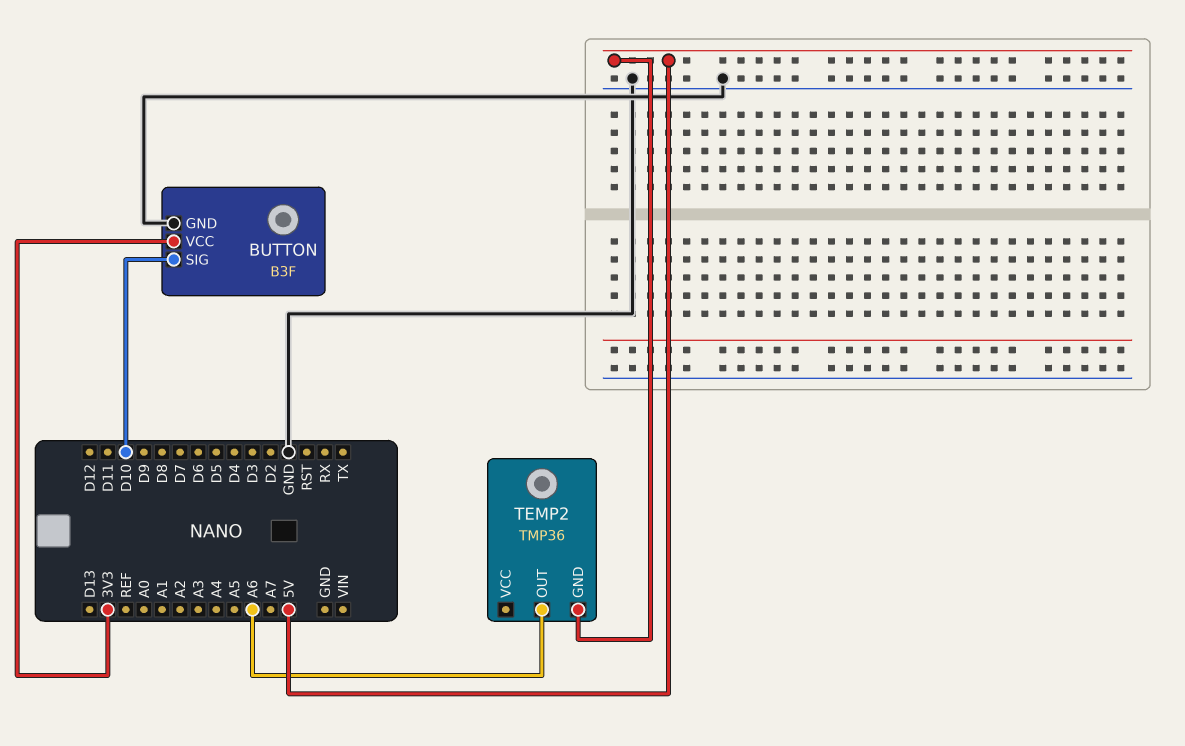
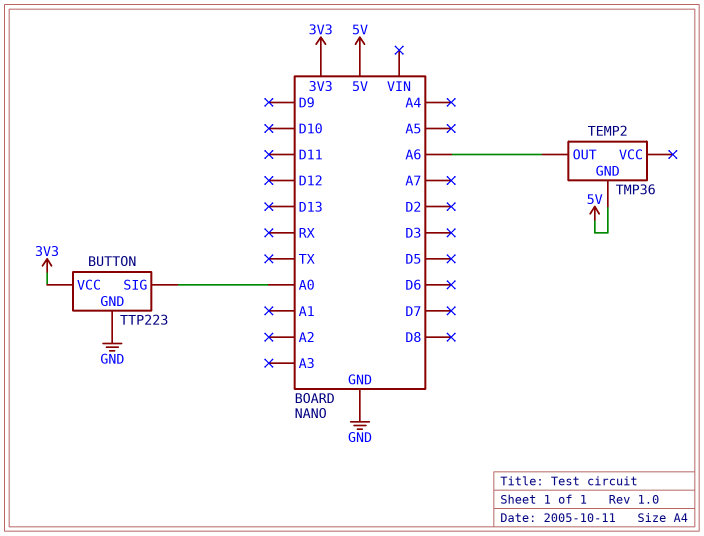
BUTTON: B3F -> TTP223
BUTTON pin SIG: D10 -> A0

